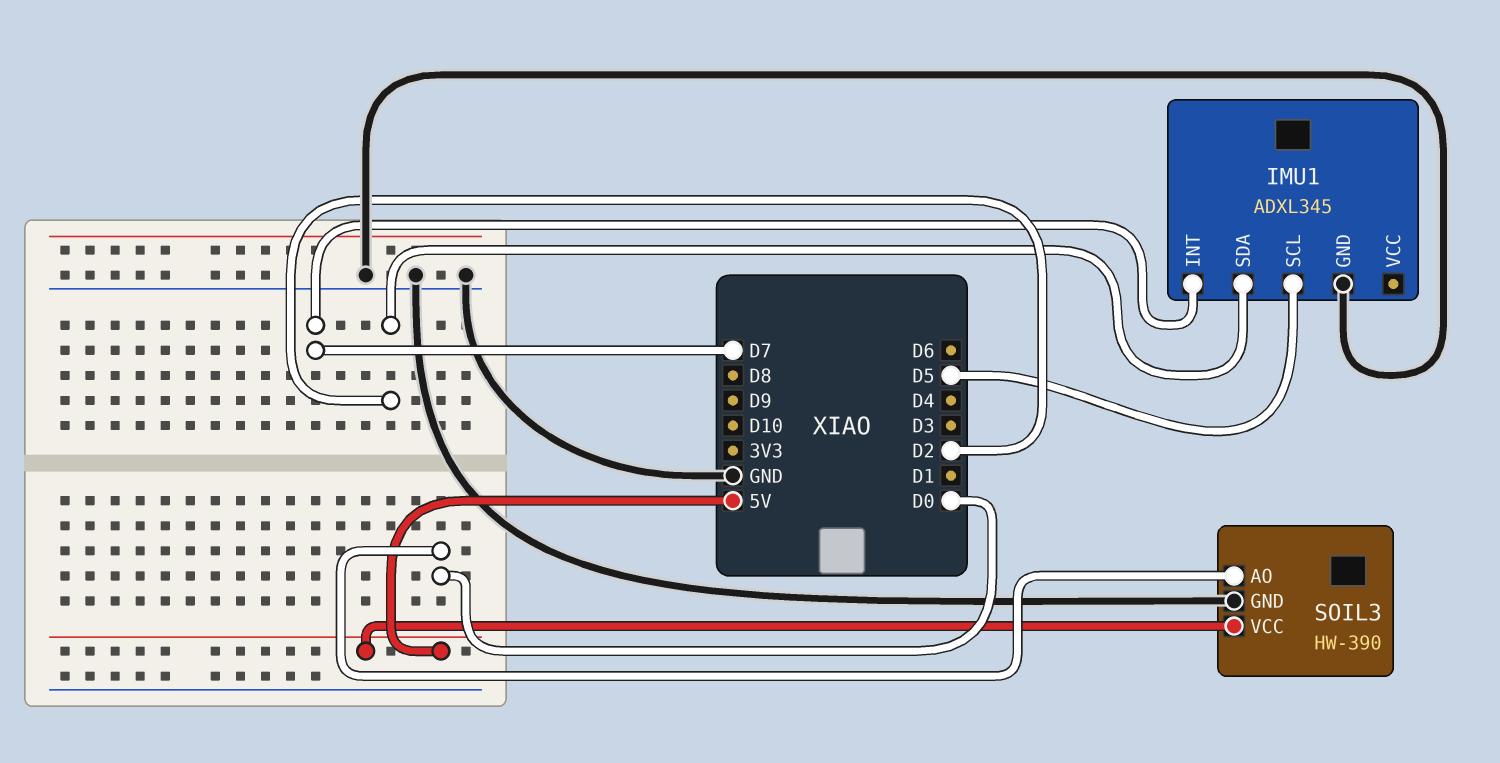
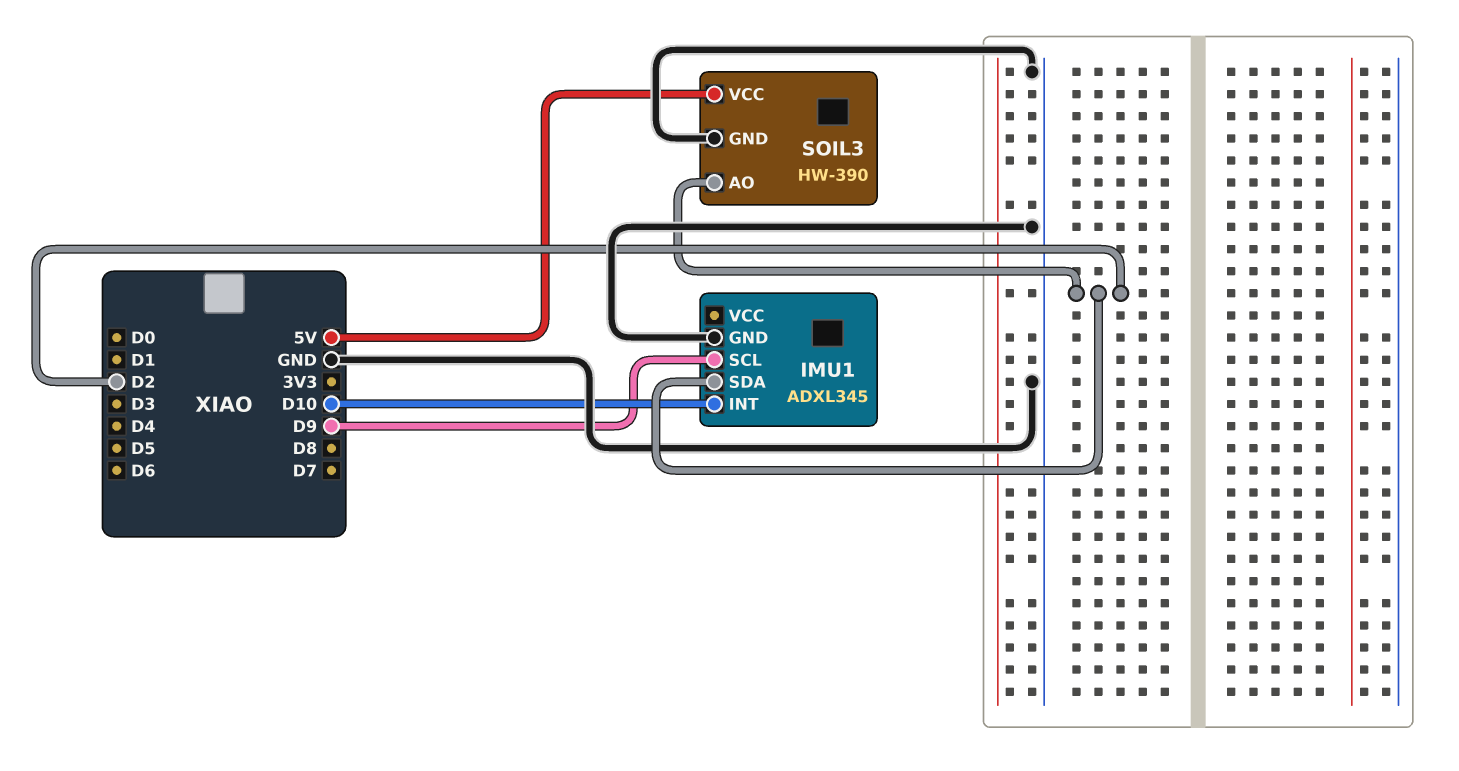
IMU1 pin INT: D7 -> D10
IMU1 pin SCL: D5 -> D9
SOIL3 pin AO: D0 -> D2

